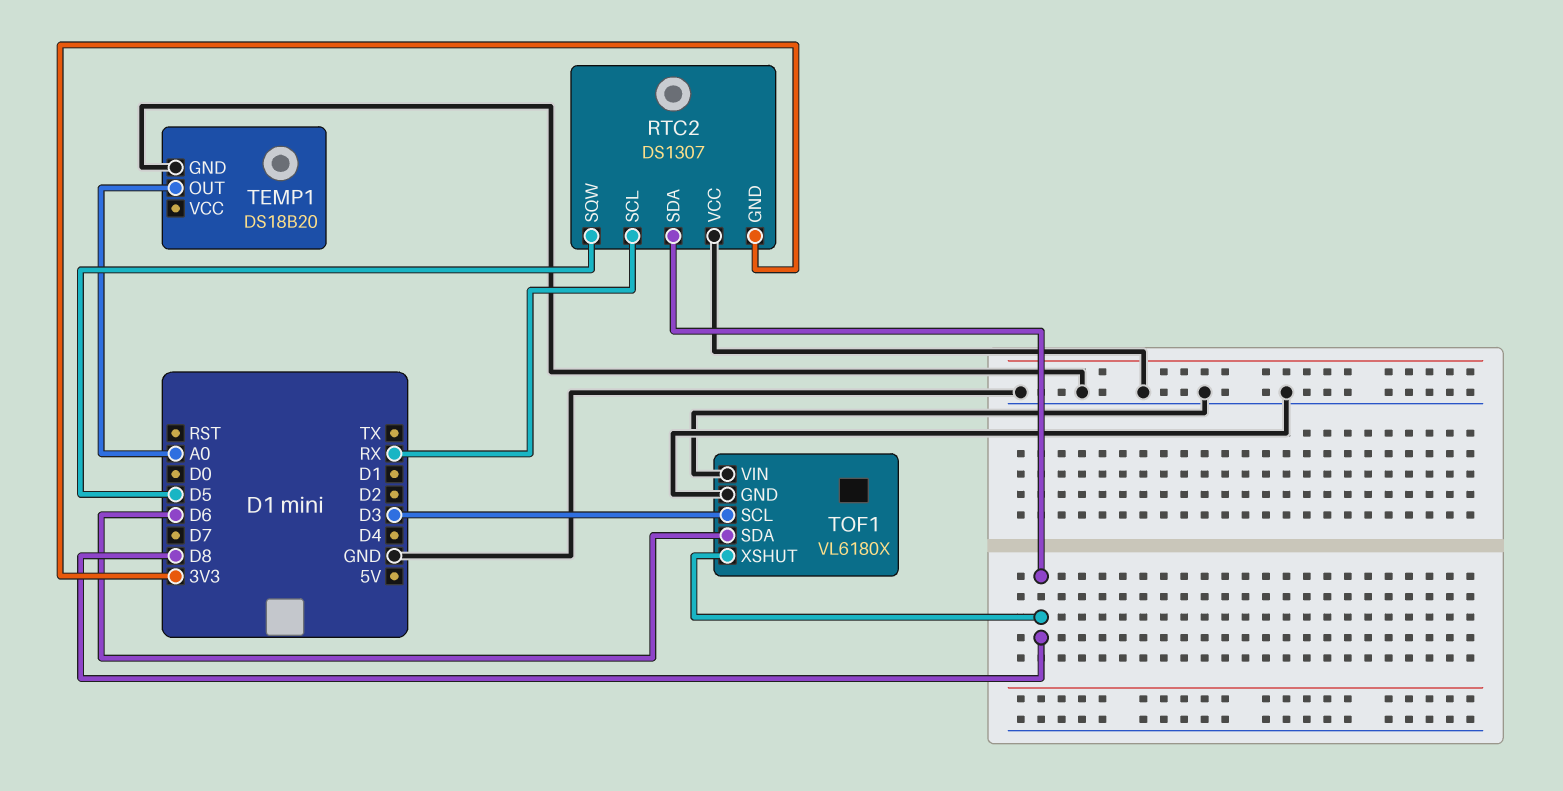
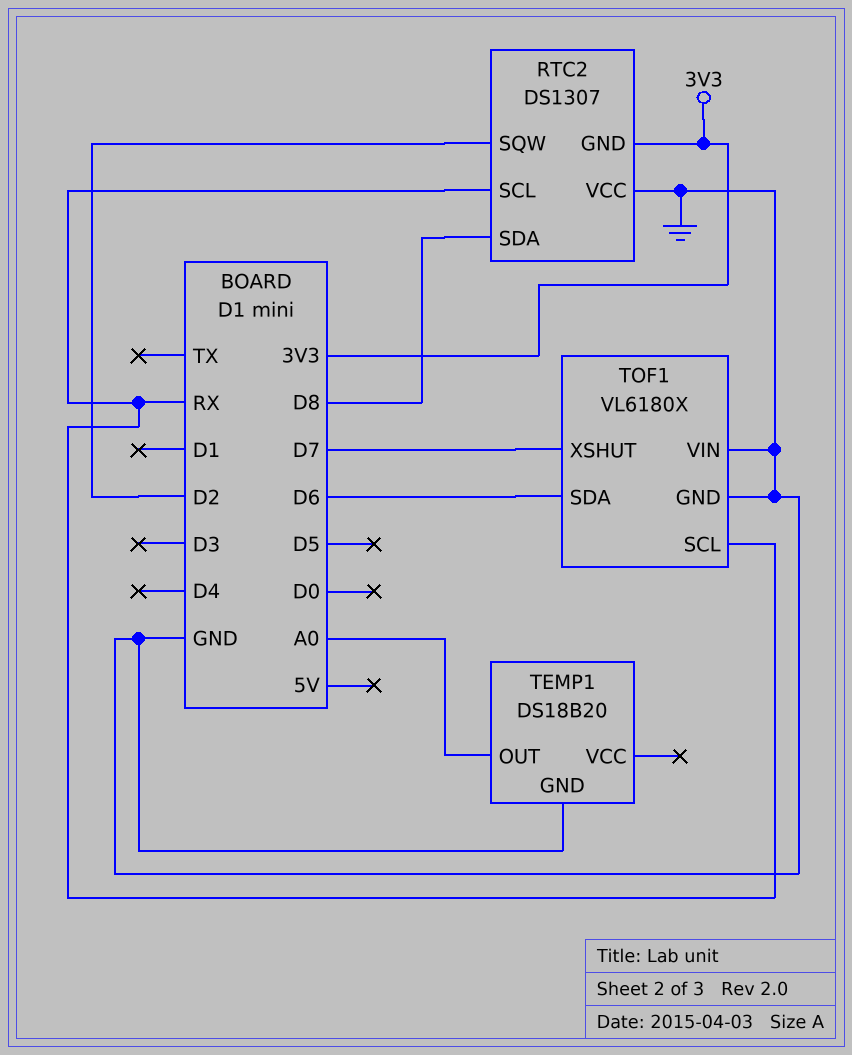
RTC2 pin SQW: D5 -> D2
TOF1 pin SCL: D3 -> RX
TOF1 pin XSHUT: D8 -> D7

